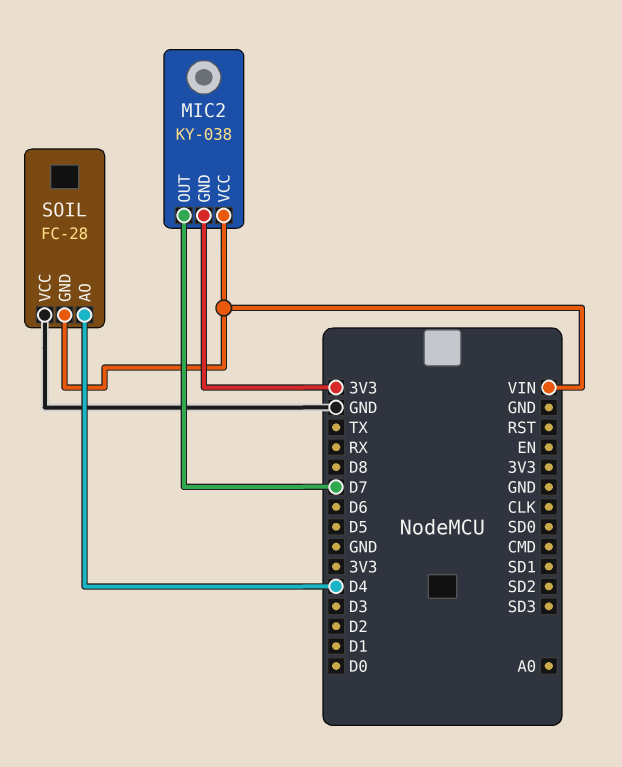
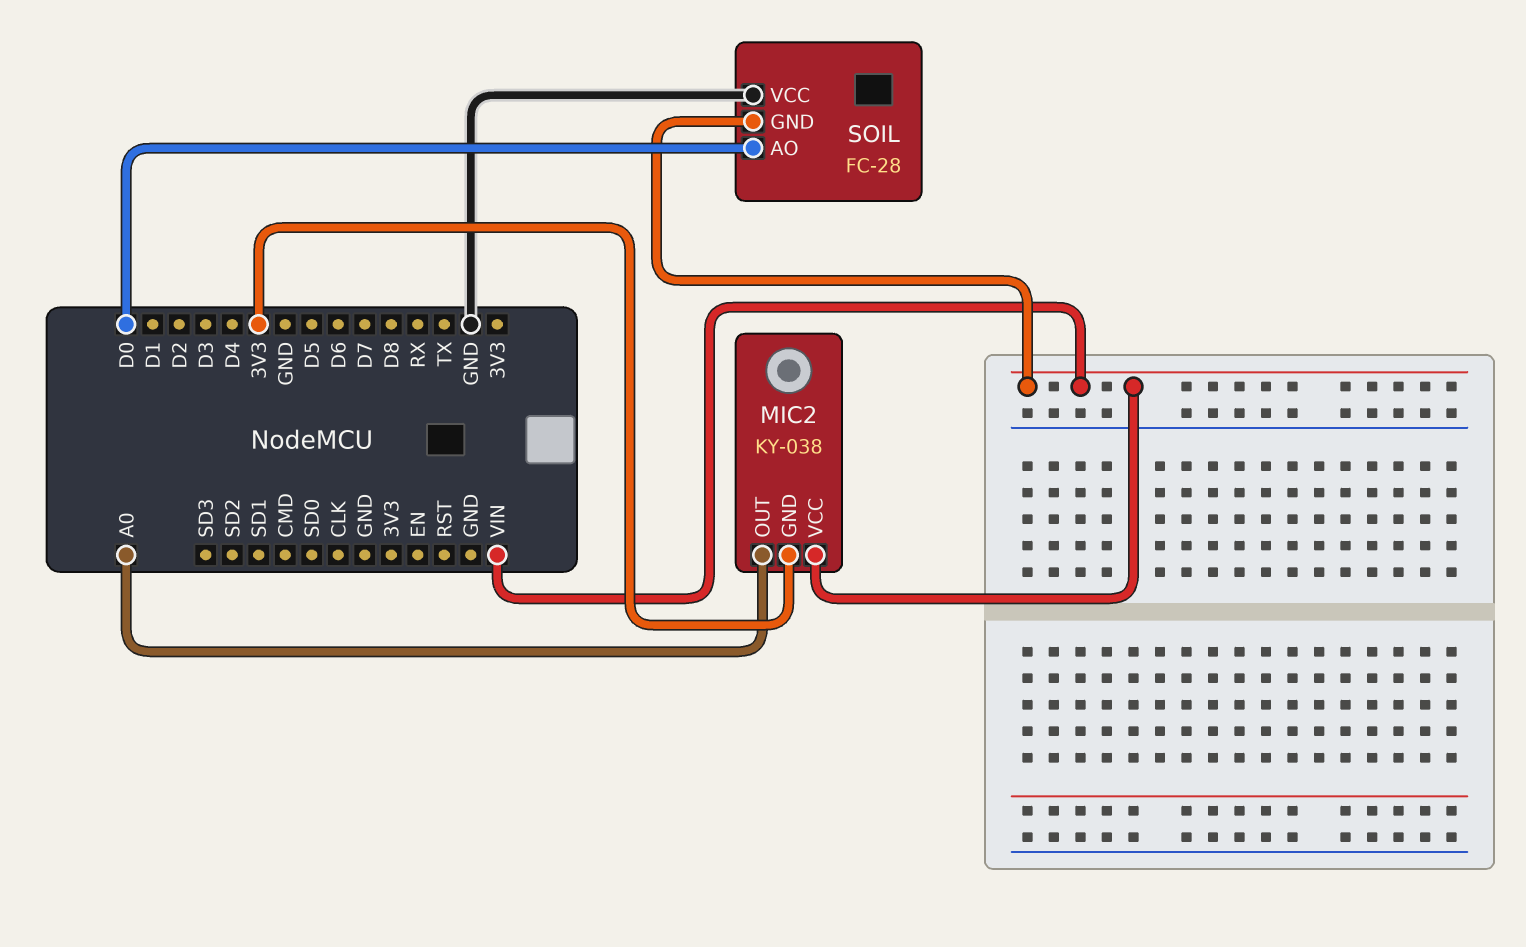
MIC2 pin OUT: D7 -> A0
SOIL pin AO: D4 -> D0

